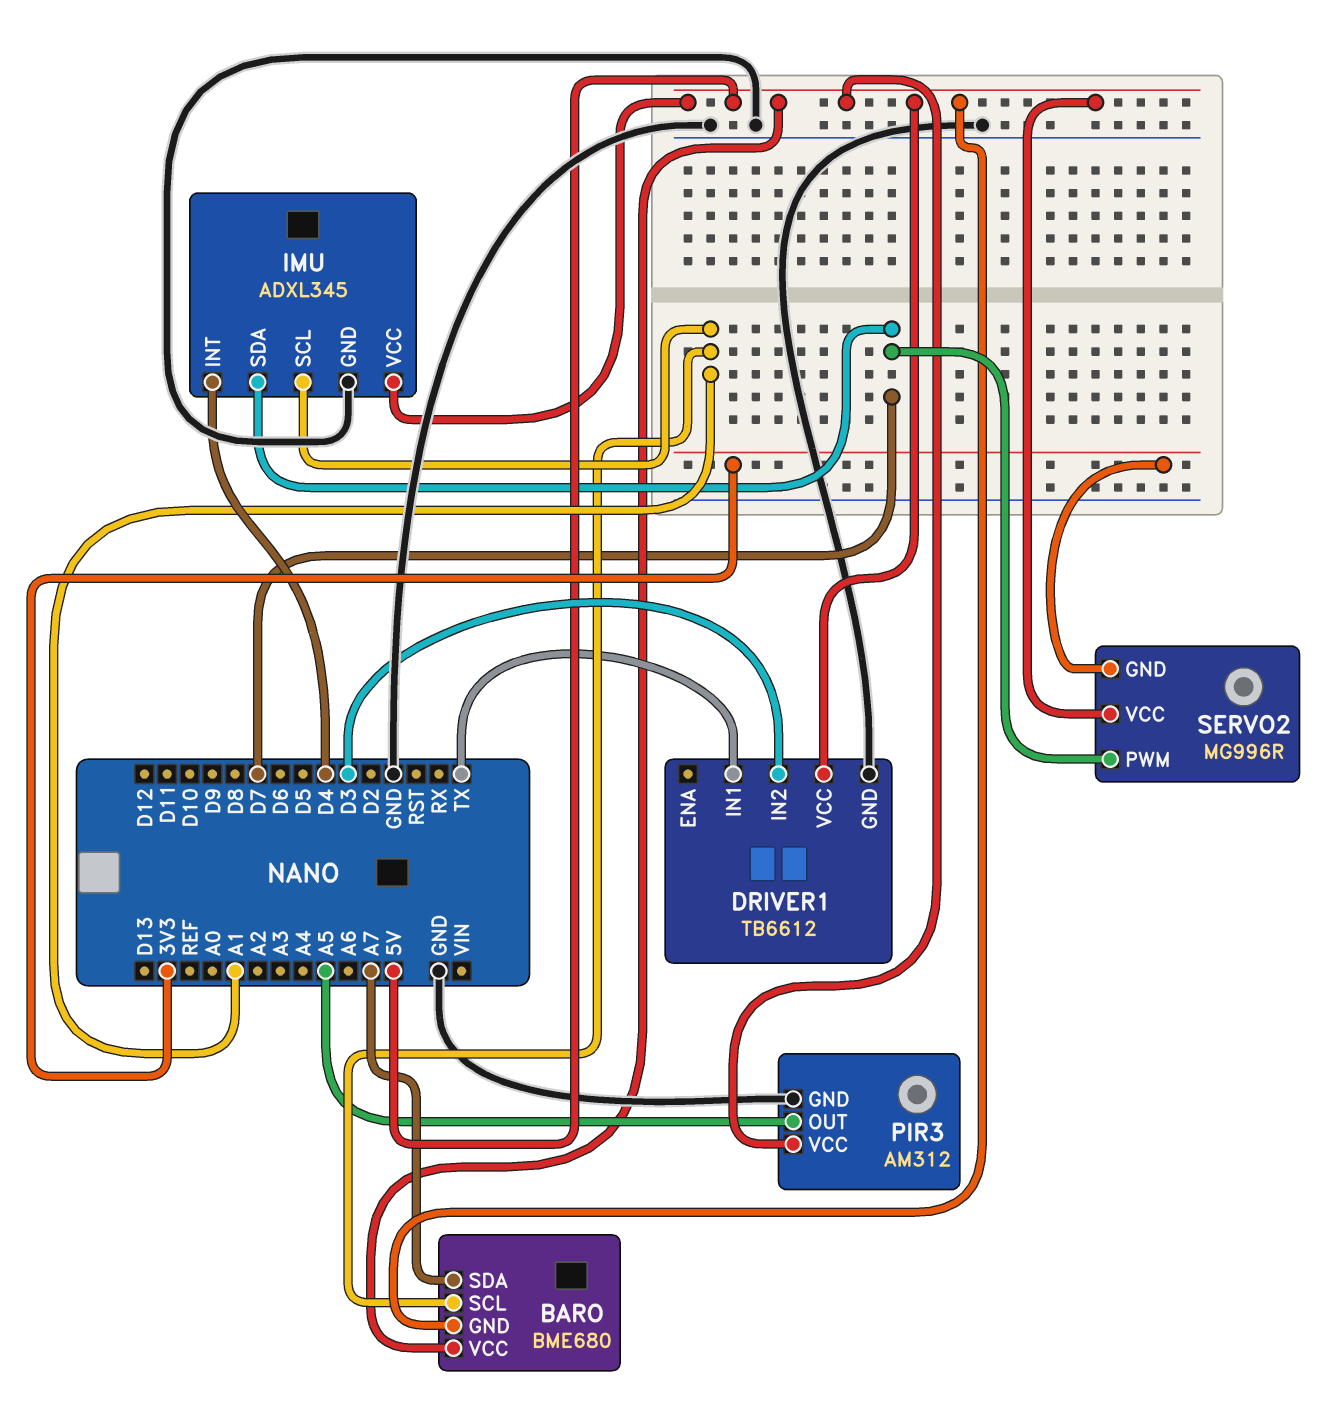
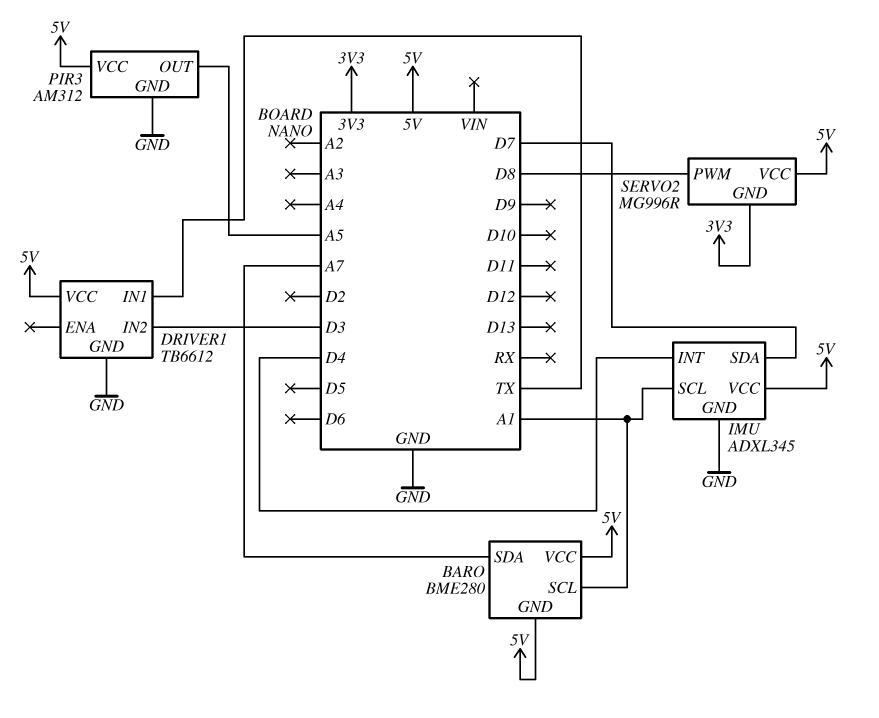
BARO: BME680 -> BME280
SERVO2 pin PWM: D7 -> D8

